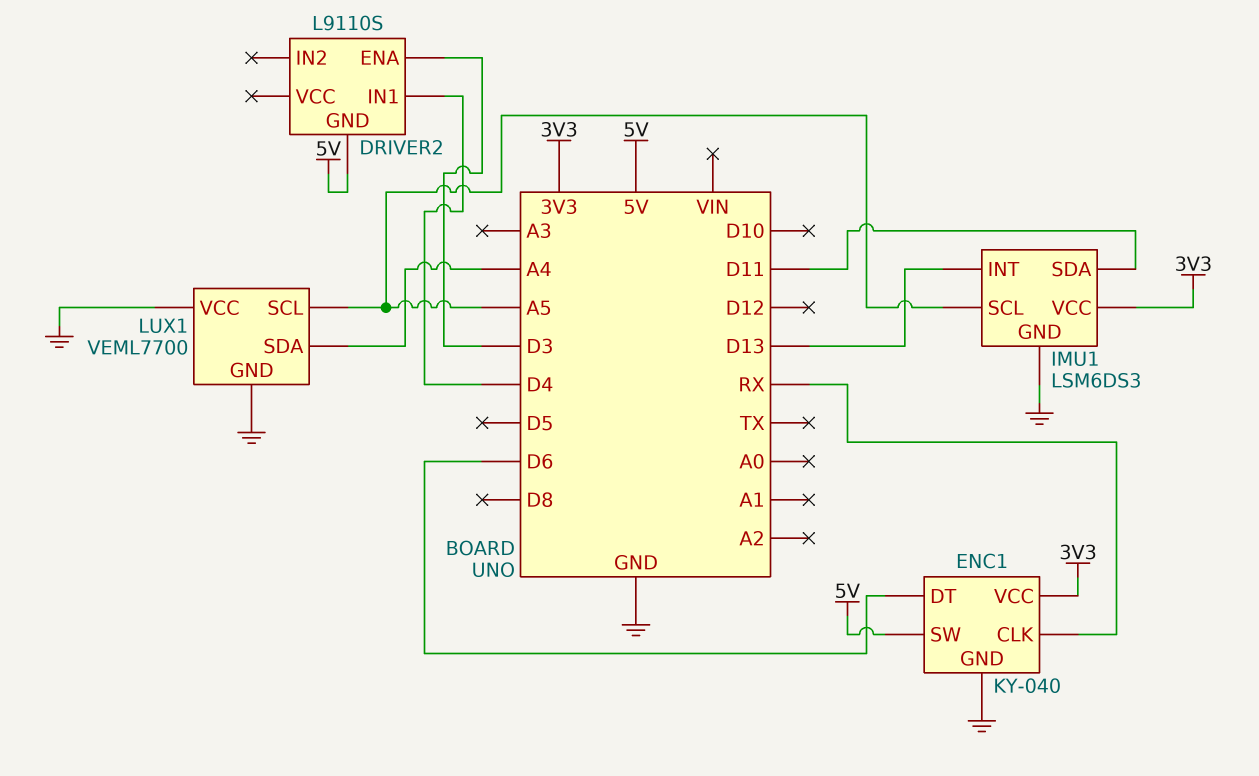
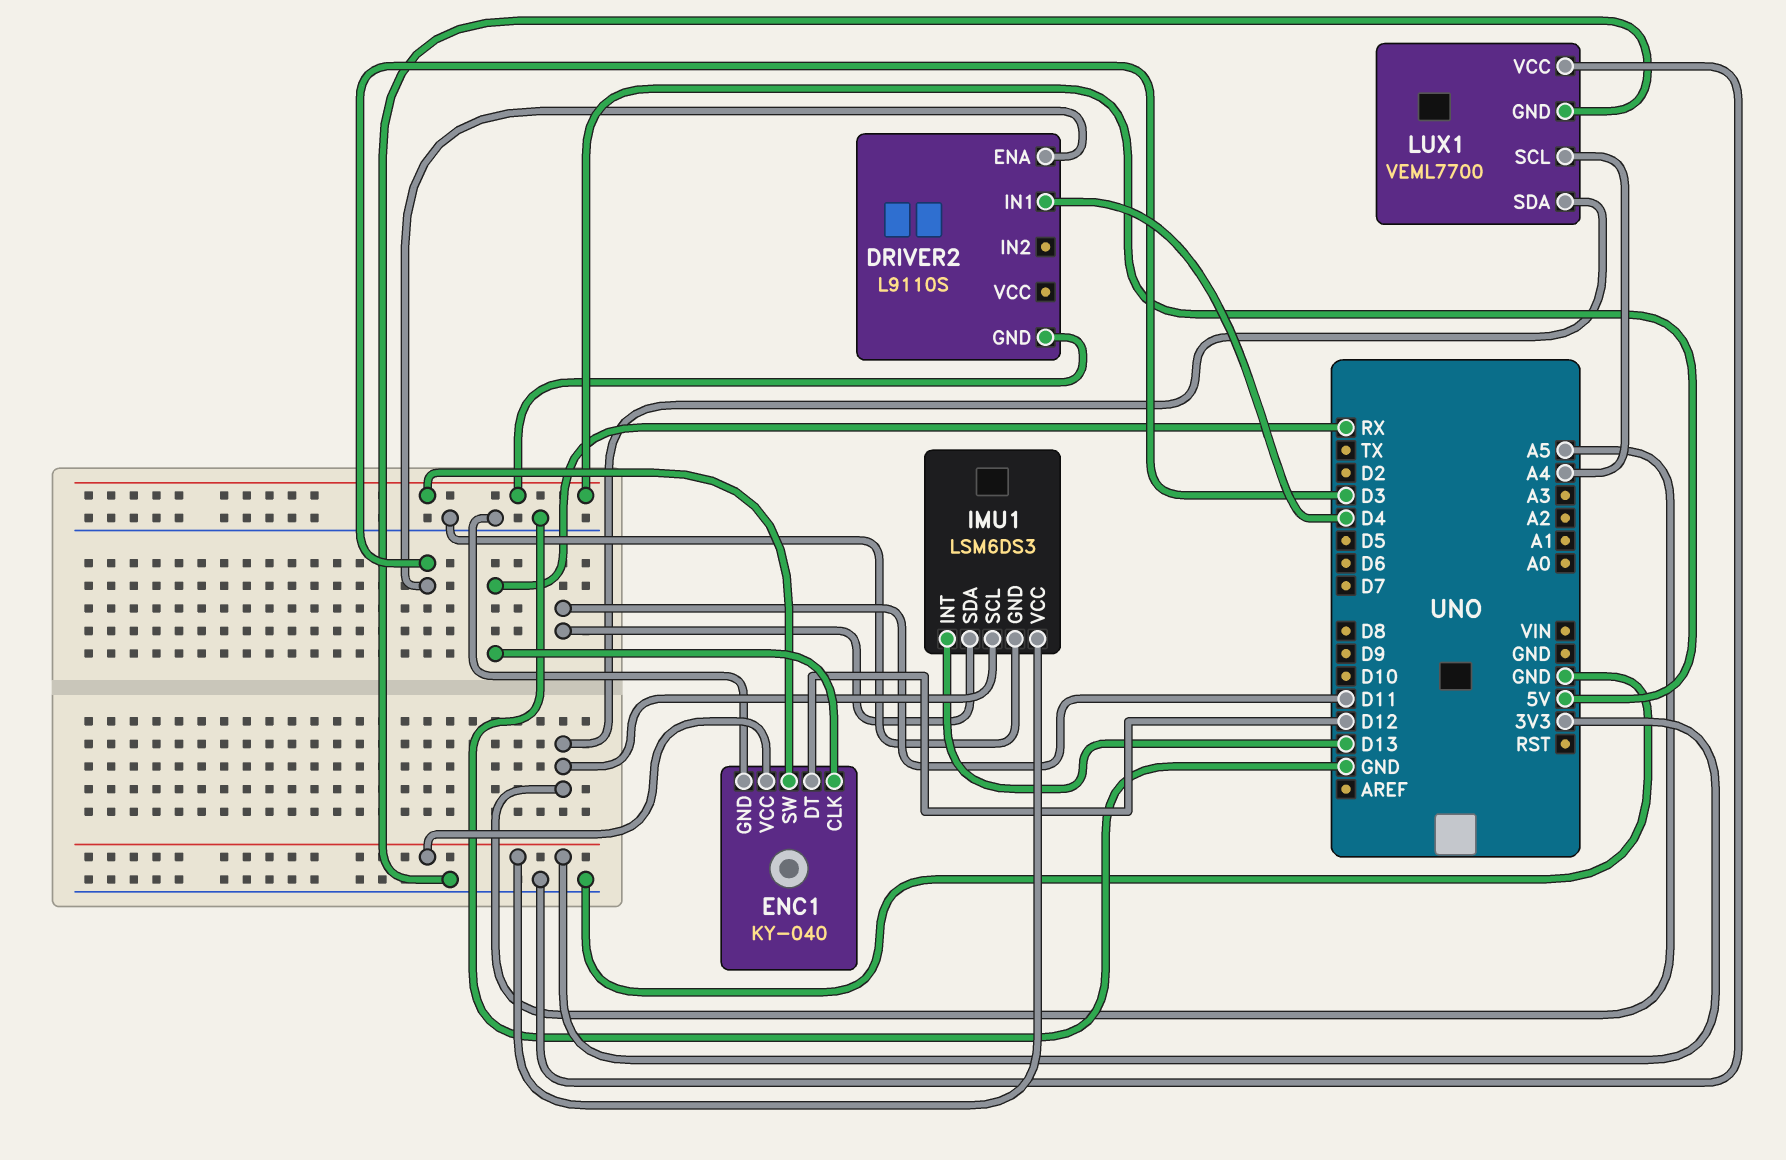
ENC1 pin DT: D6 -> D12
LUX1 pin SCL: A5 -> A4
LUX1 pin SDA: A4 -> A5

